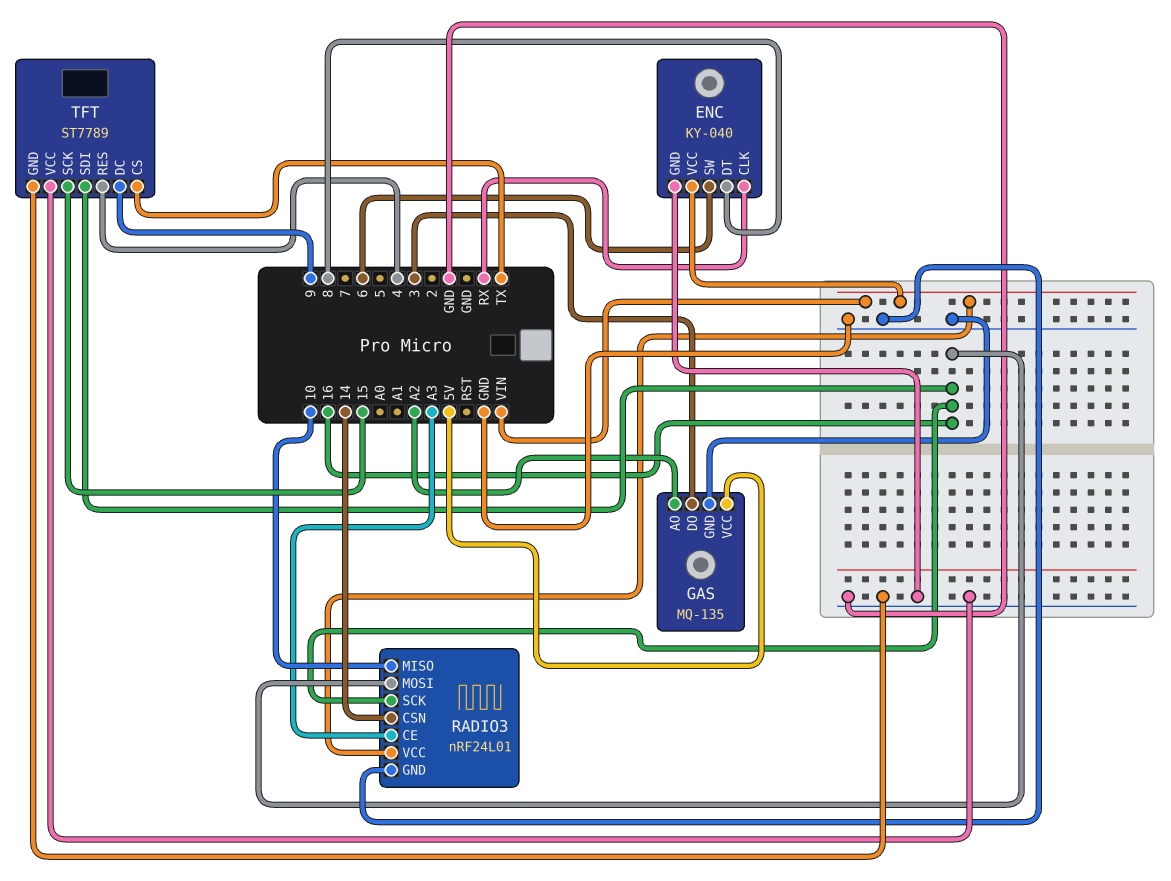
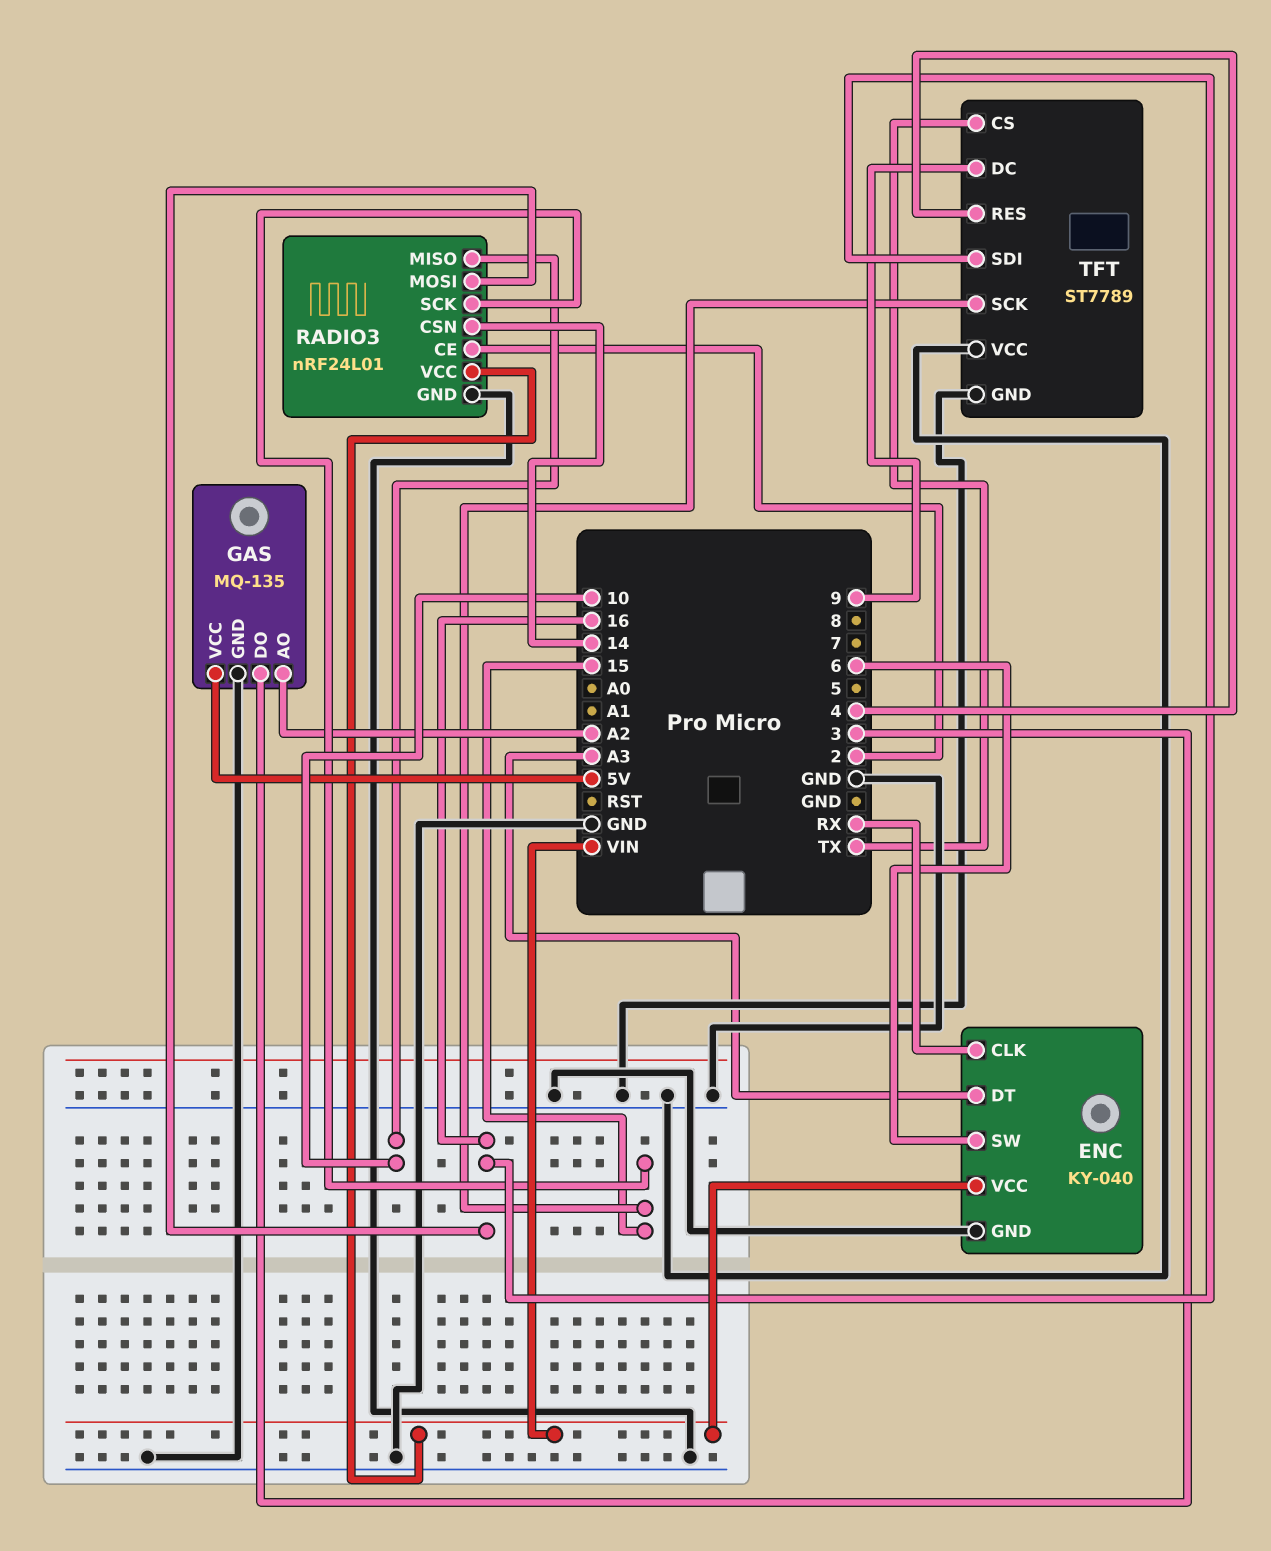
ENC pin DT: 8 -> A3
RADIO3 pin CE: A3 -> 2
RADIO3 pin SCK: 16 -> 15

